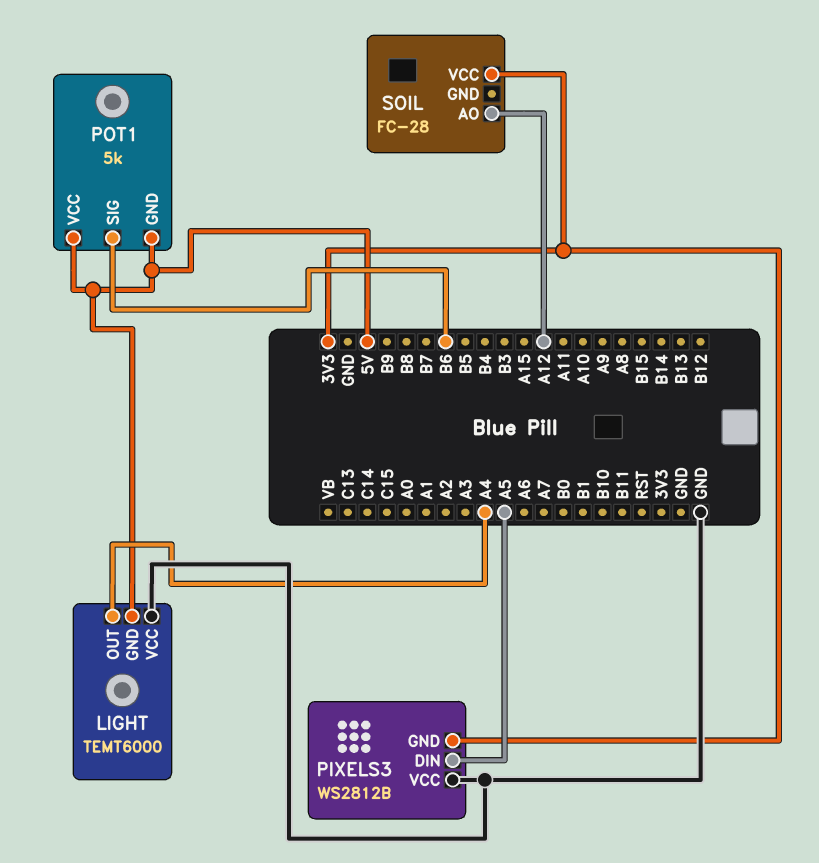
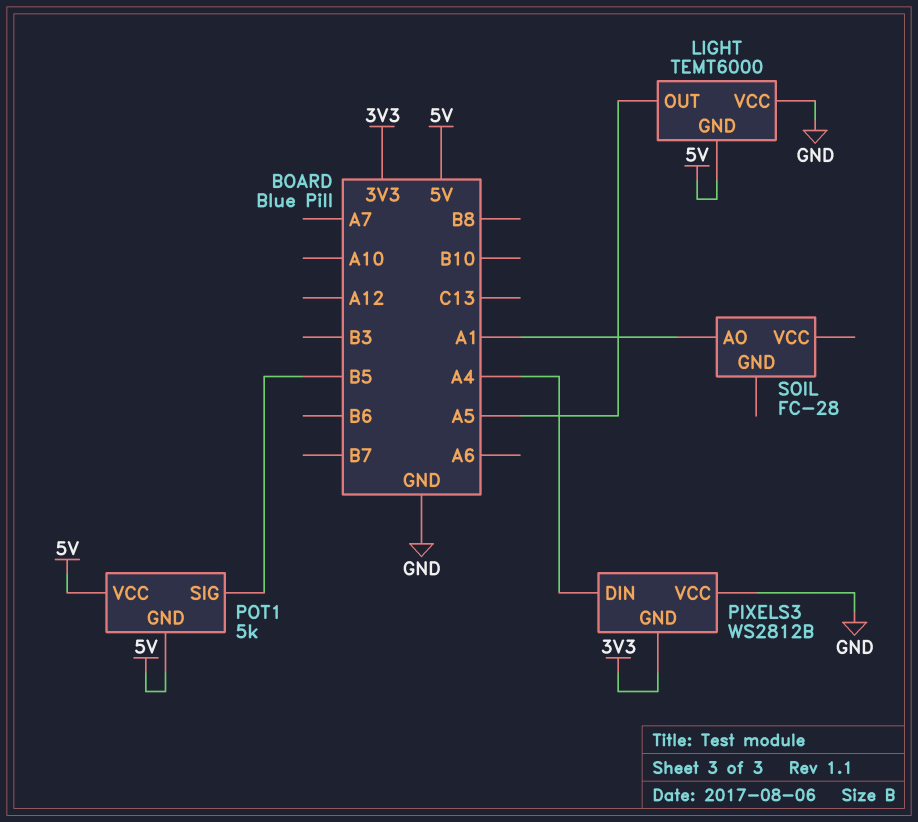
LIGHT pin OUT: A4 -> A5
PIXELS3 pin DIN: A5 -> A4
POT1 pin SIG: B6 -> B5
SOIL pin AO: A12 -> A1
SOIL pin VCC: 3V3 -> none

